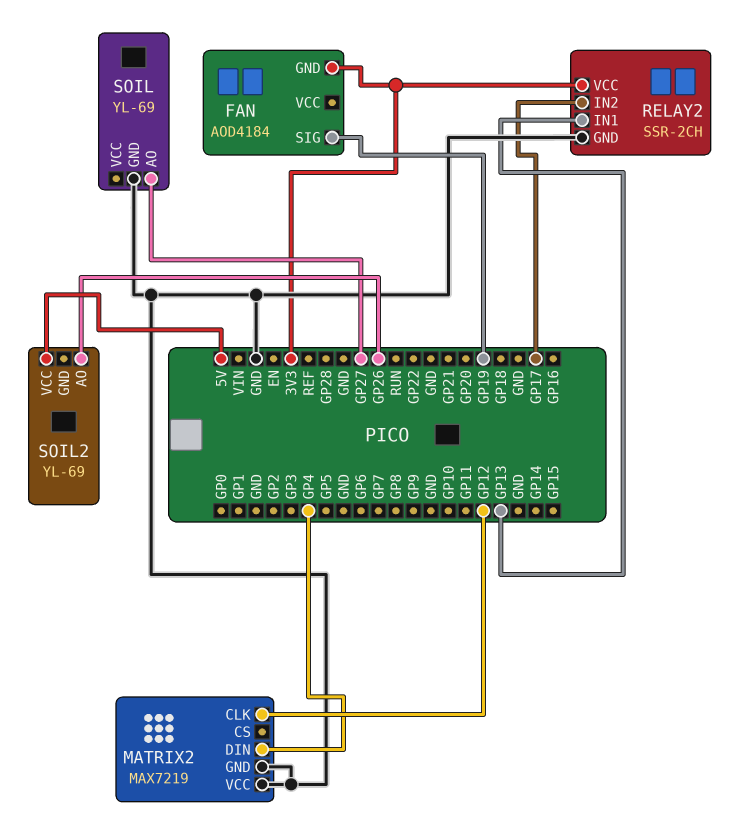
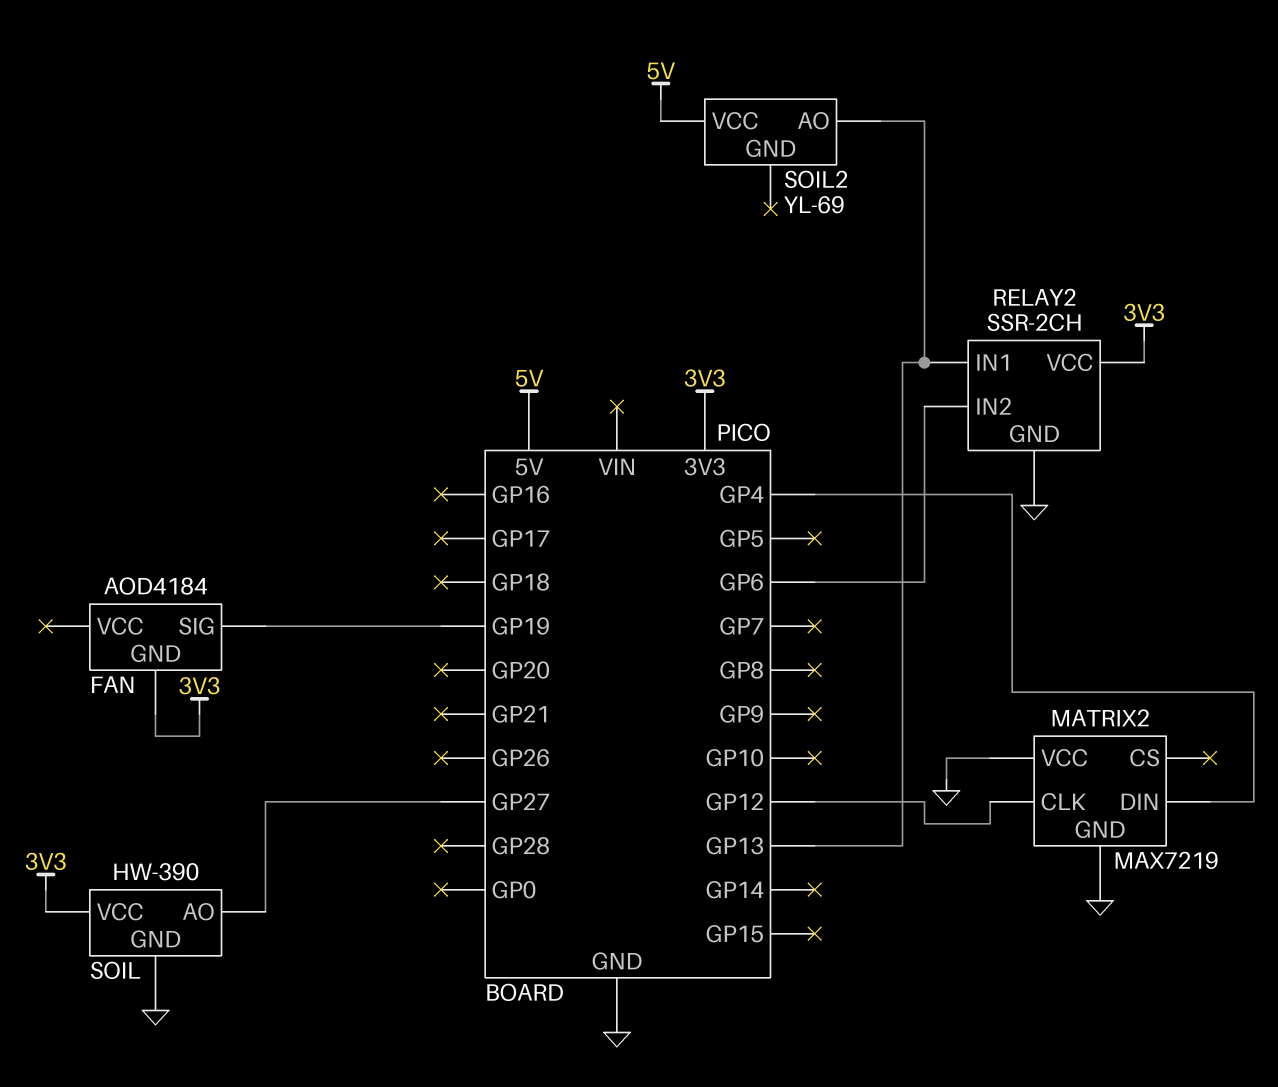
RELAY2 pin IN2: GP17 -> GP6
SOIL: YL-69 -> HW-390
SOIL pin VCC: none -> 3V3
SOIL2 pin AO: GP26 -> GP13

